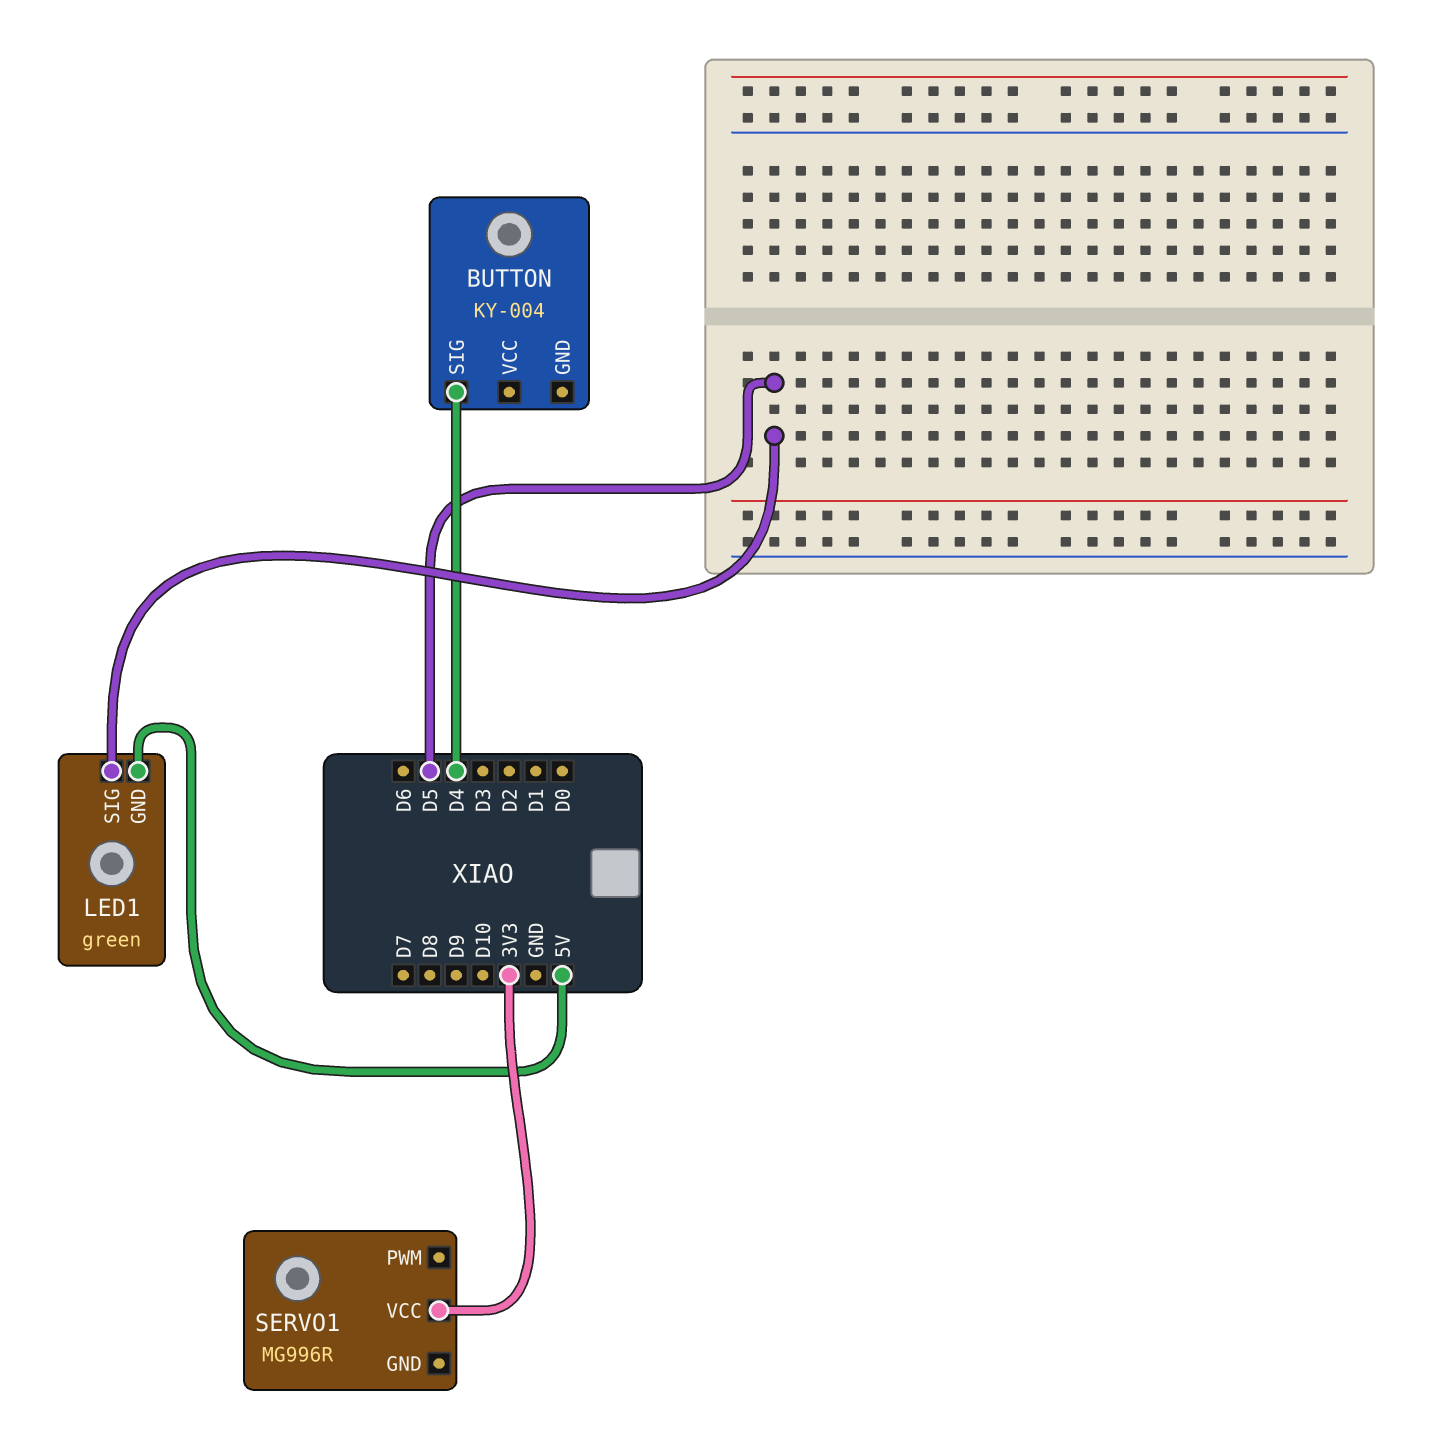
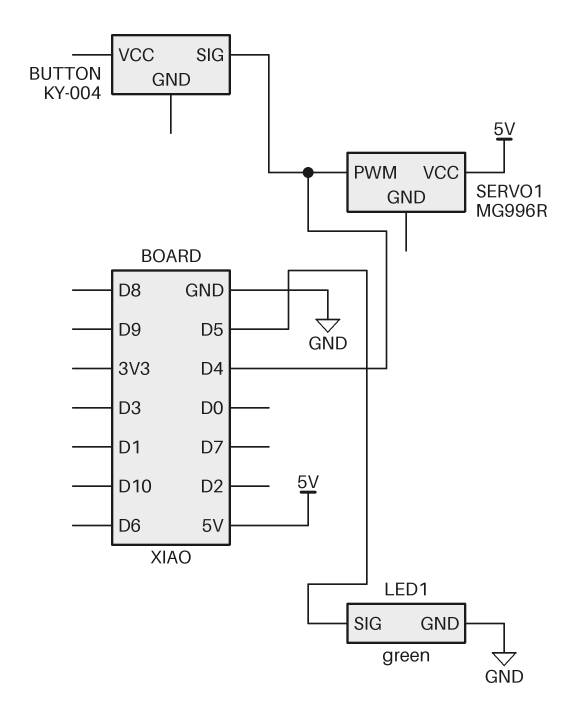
LED1 pin GND: 5V -> GND
SERVO1 pin PWM: none -> D4
SERVO1 pin VCC: 3V3 -> 5V

